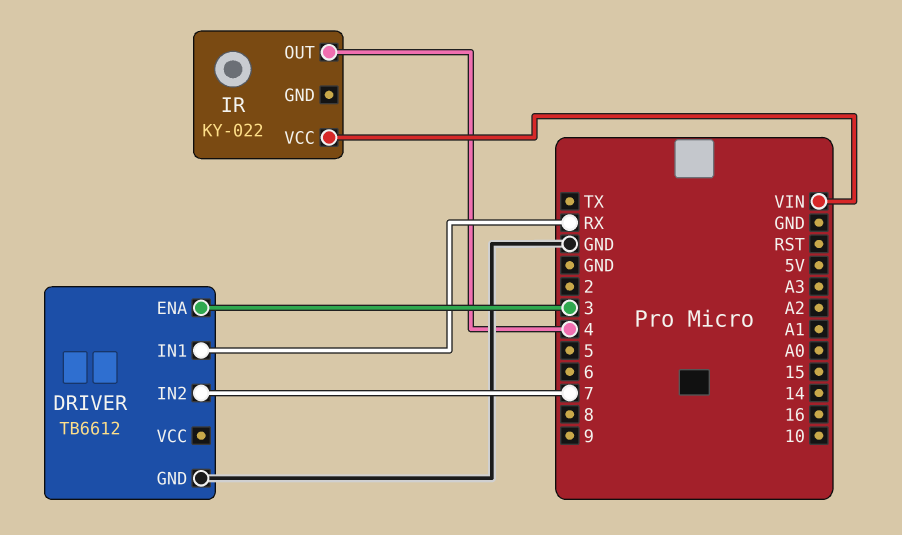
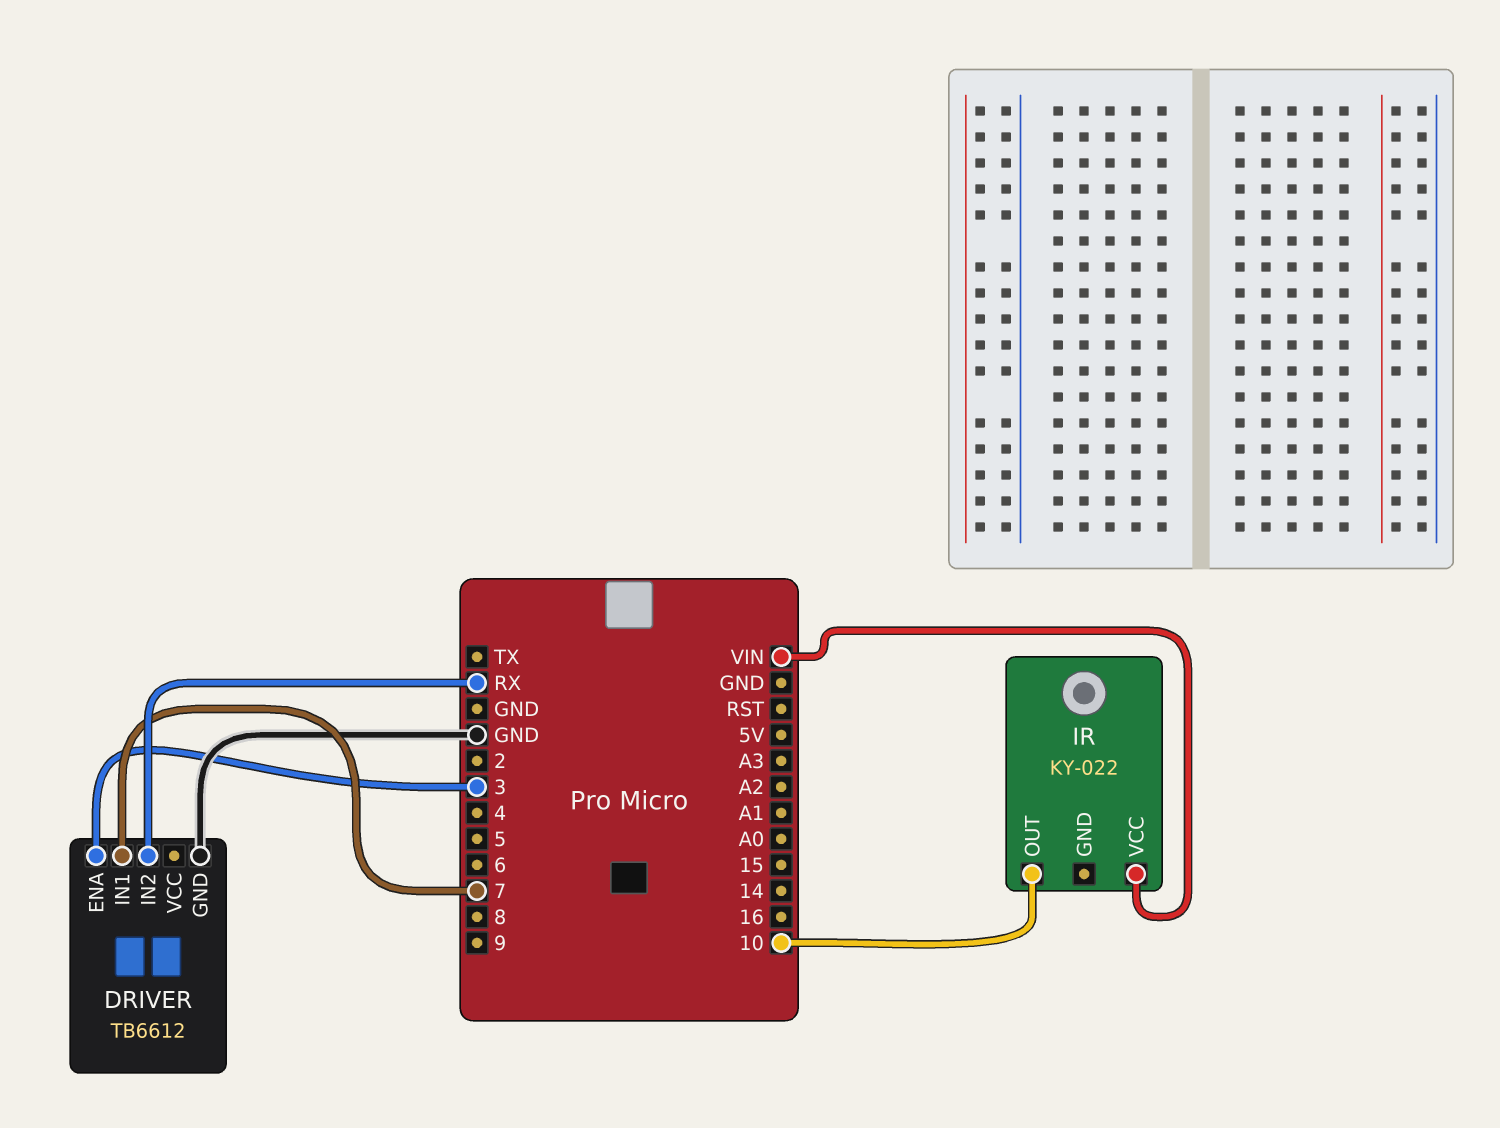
DRIVER pin IN1: RX -> 7
DRIVER pin IN2: 7 -> RX
IR pin OUT: 4 -> 10

